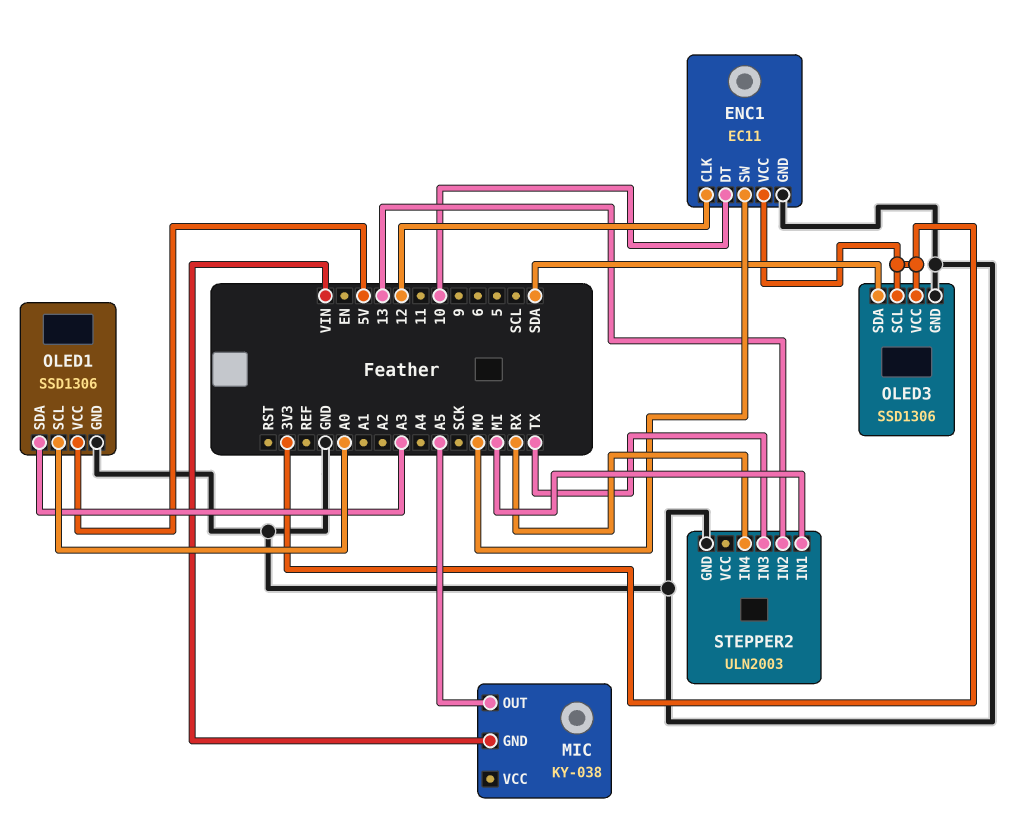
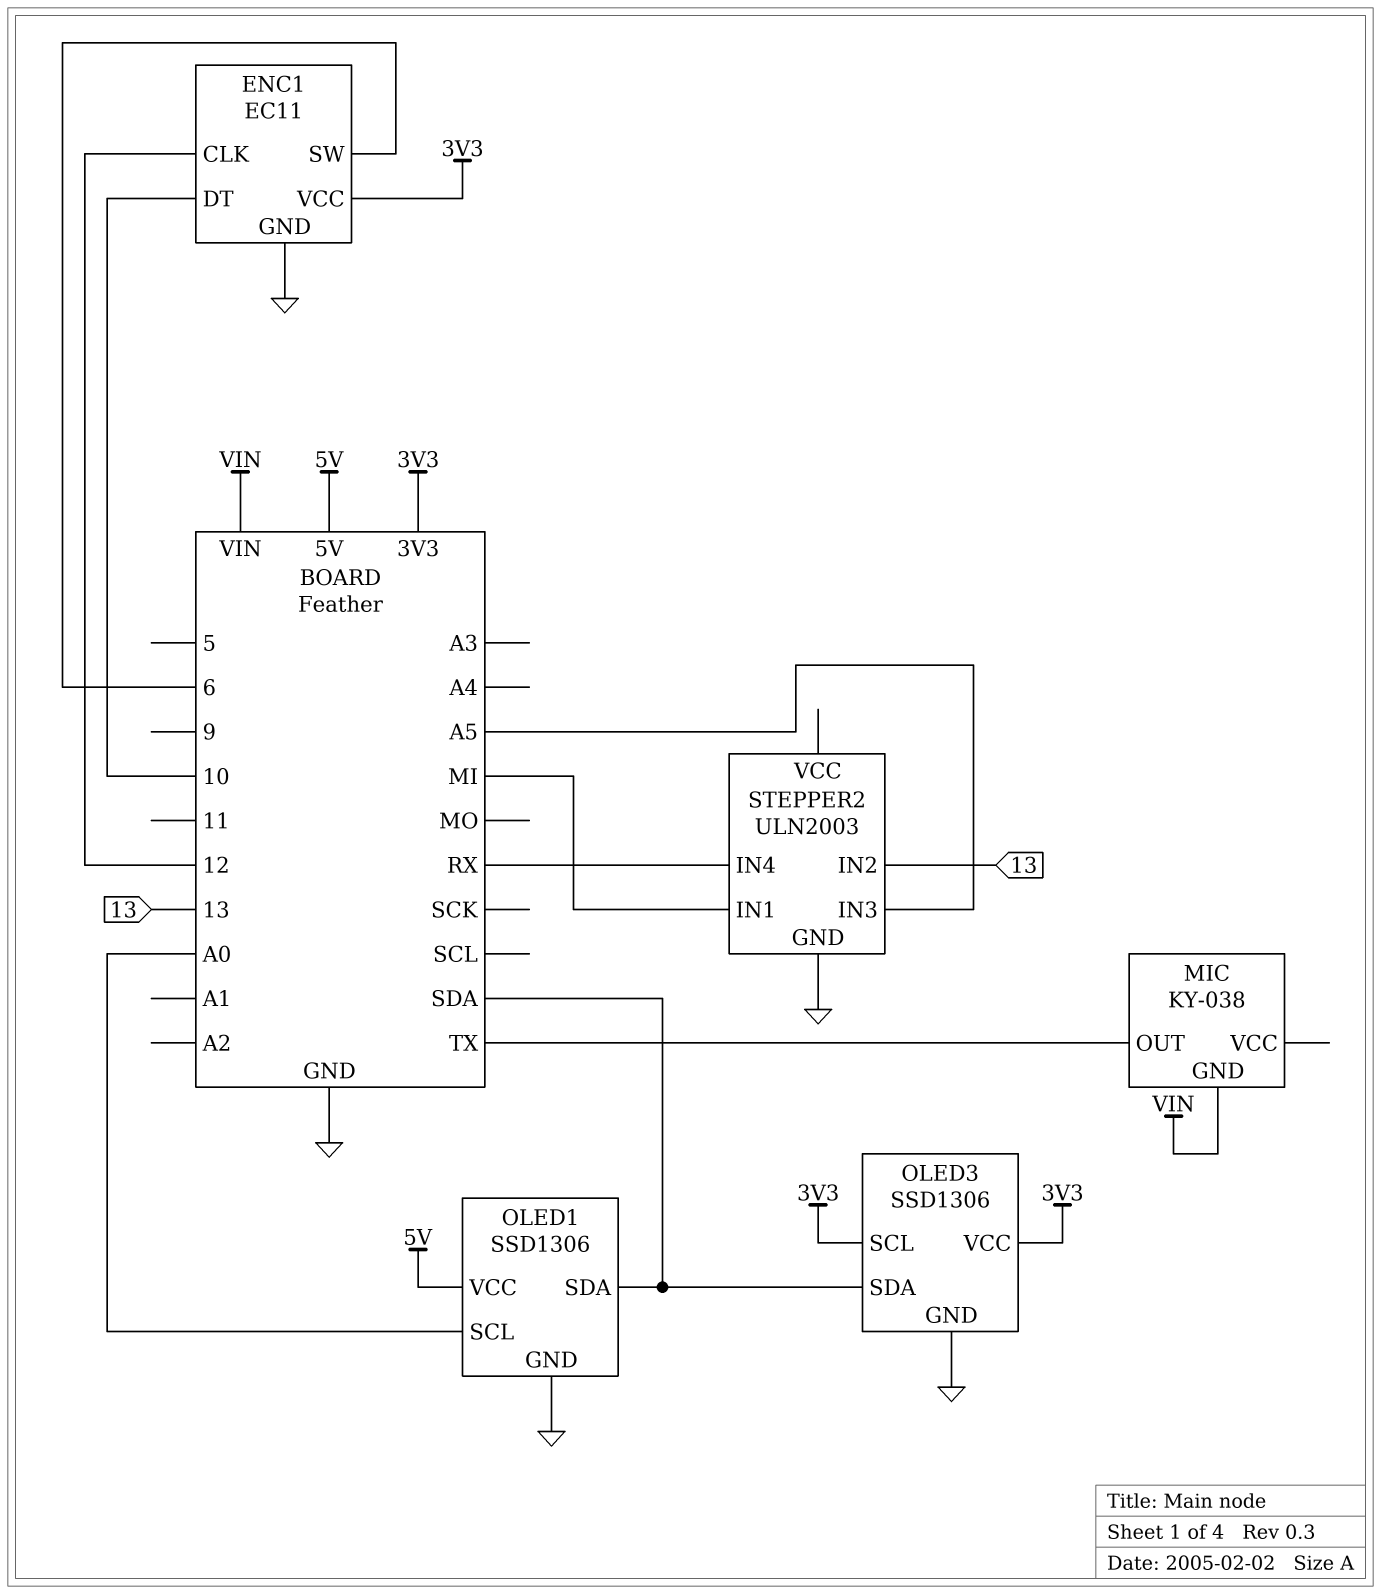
ENC1 pin SW: MO -> 6
MIC pin OUT: A5 -> TX
OLED1 pin SDA: A3 -> SDA
STEPPER2 pin IN3: TX -> A5

